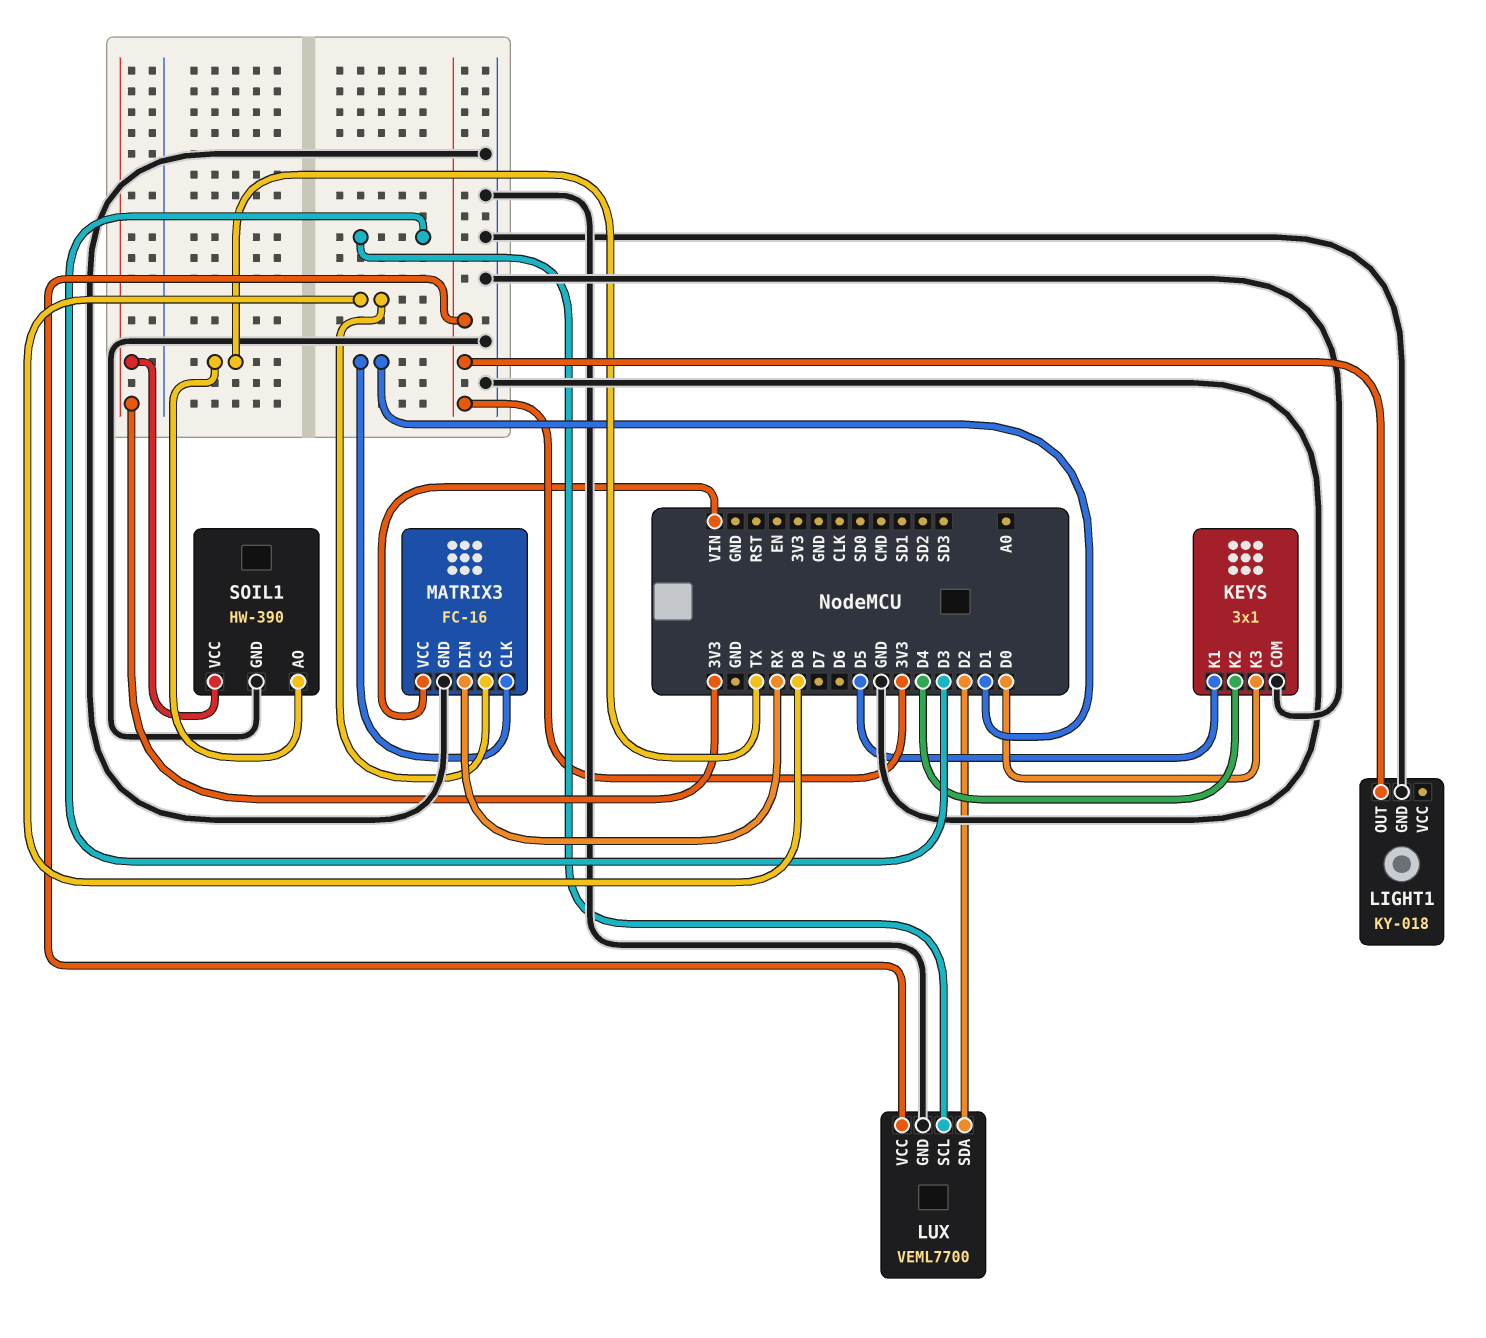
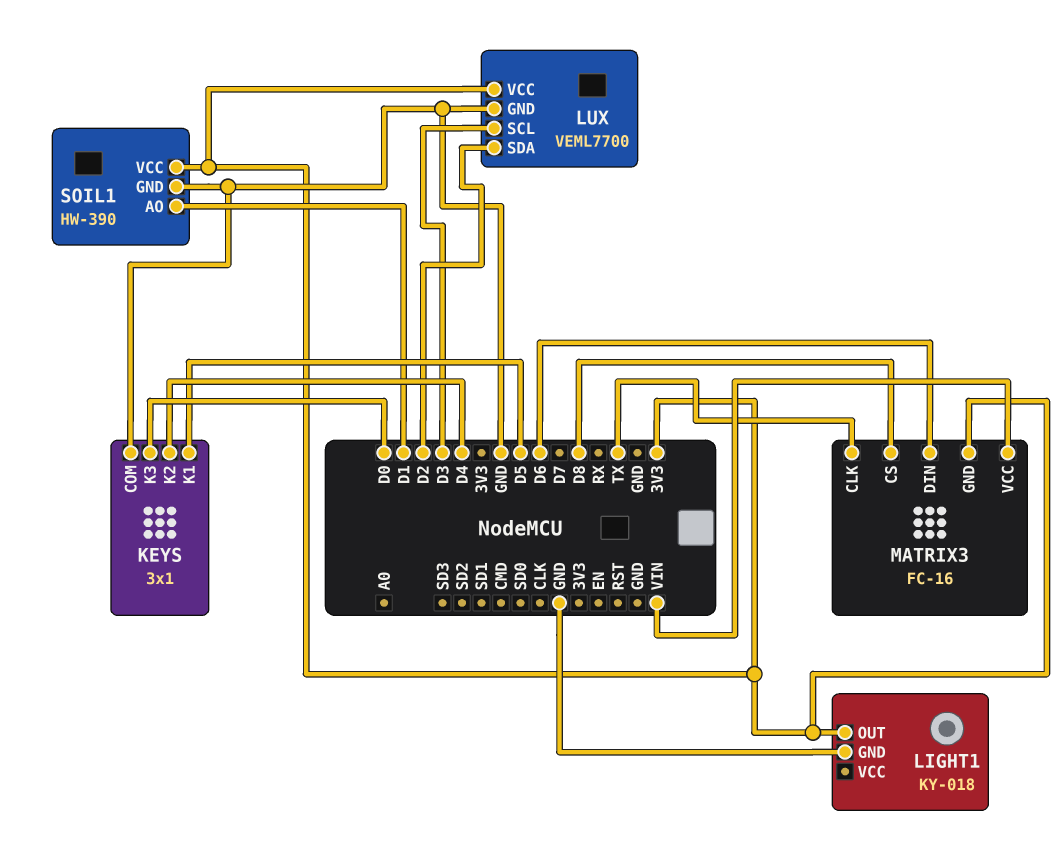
MATRIX3 pin CLK: D1 -> TX
MATRIX3 pin DIN: RX -> D6
MATRIX3 pin GND: GND -> 3V3
SOIL1 pin AO: TX -> D1

